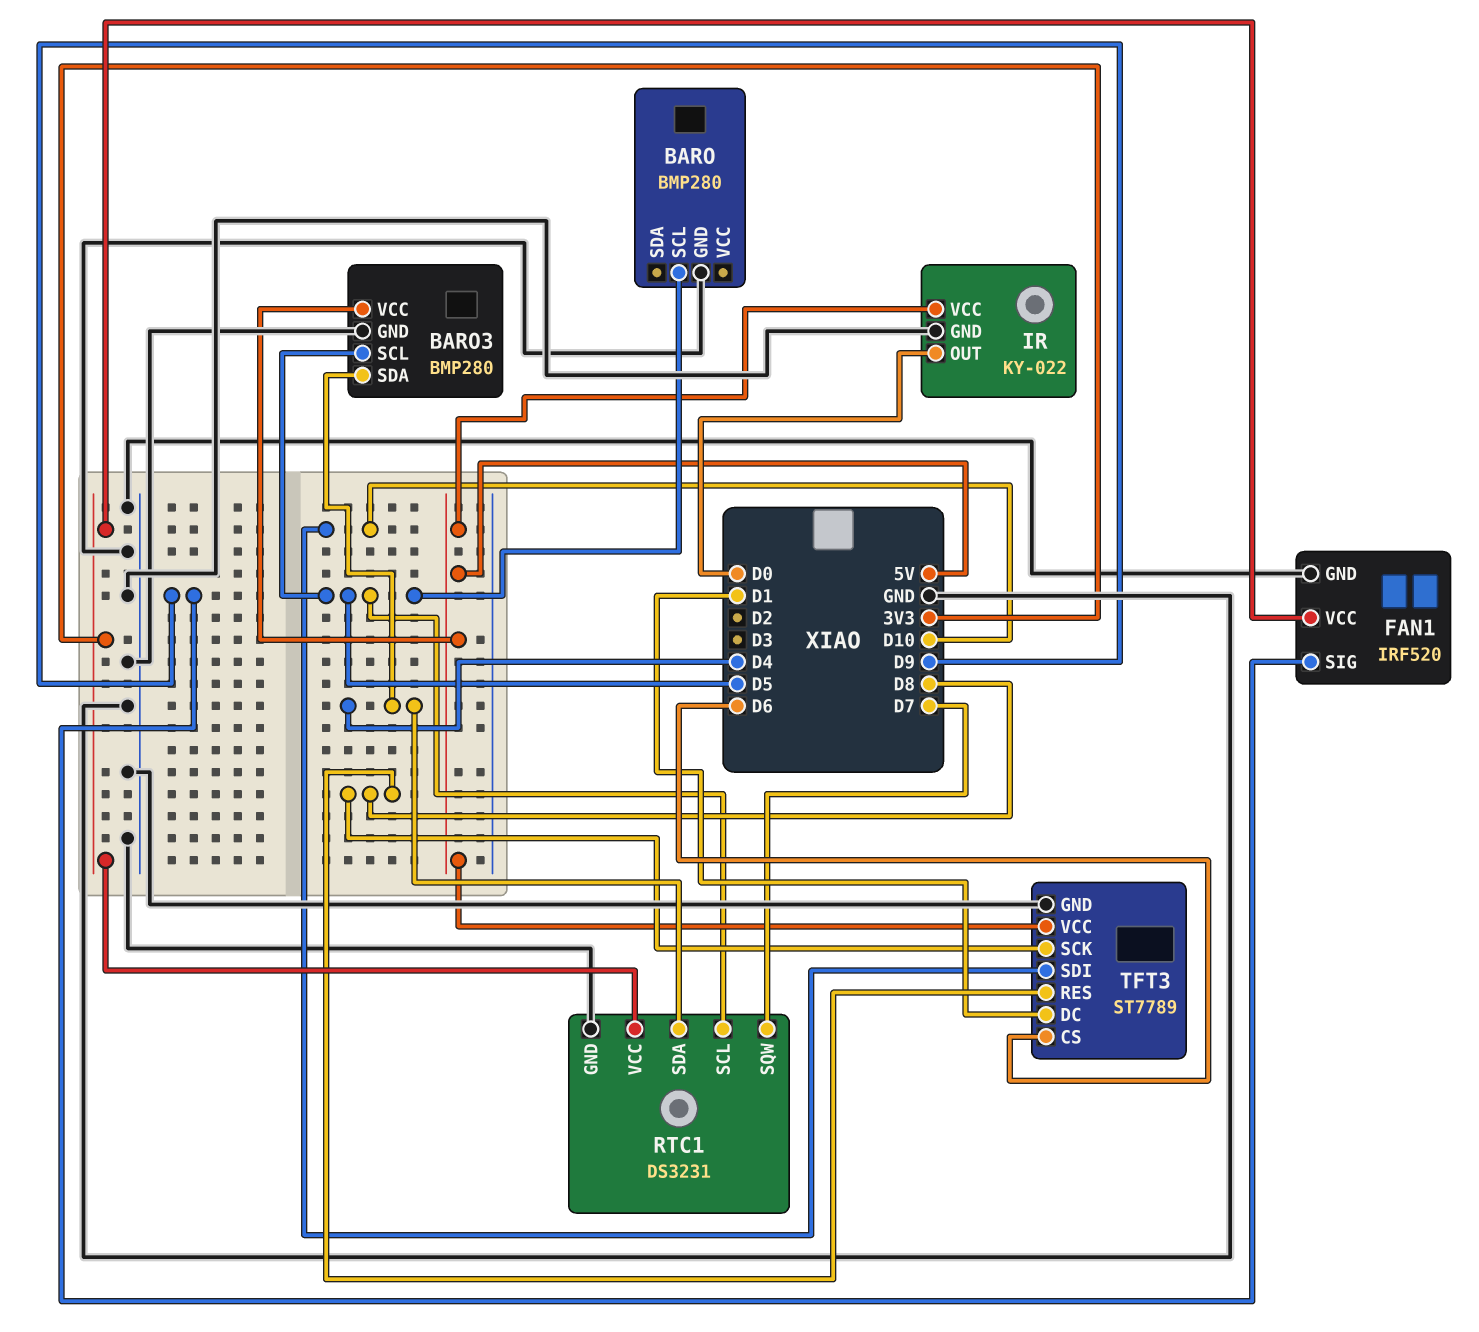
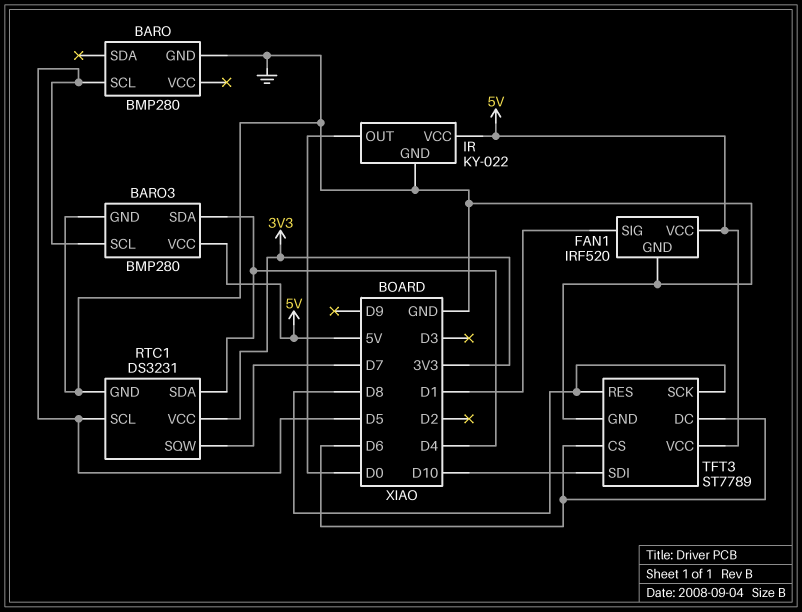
FAN1 pin SIG: D9 -> D1
FAN1 pin VCC: 3V3 -> 5V
TFT3 pin DC: D1 -> D6

